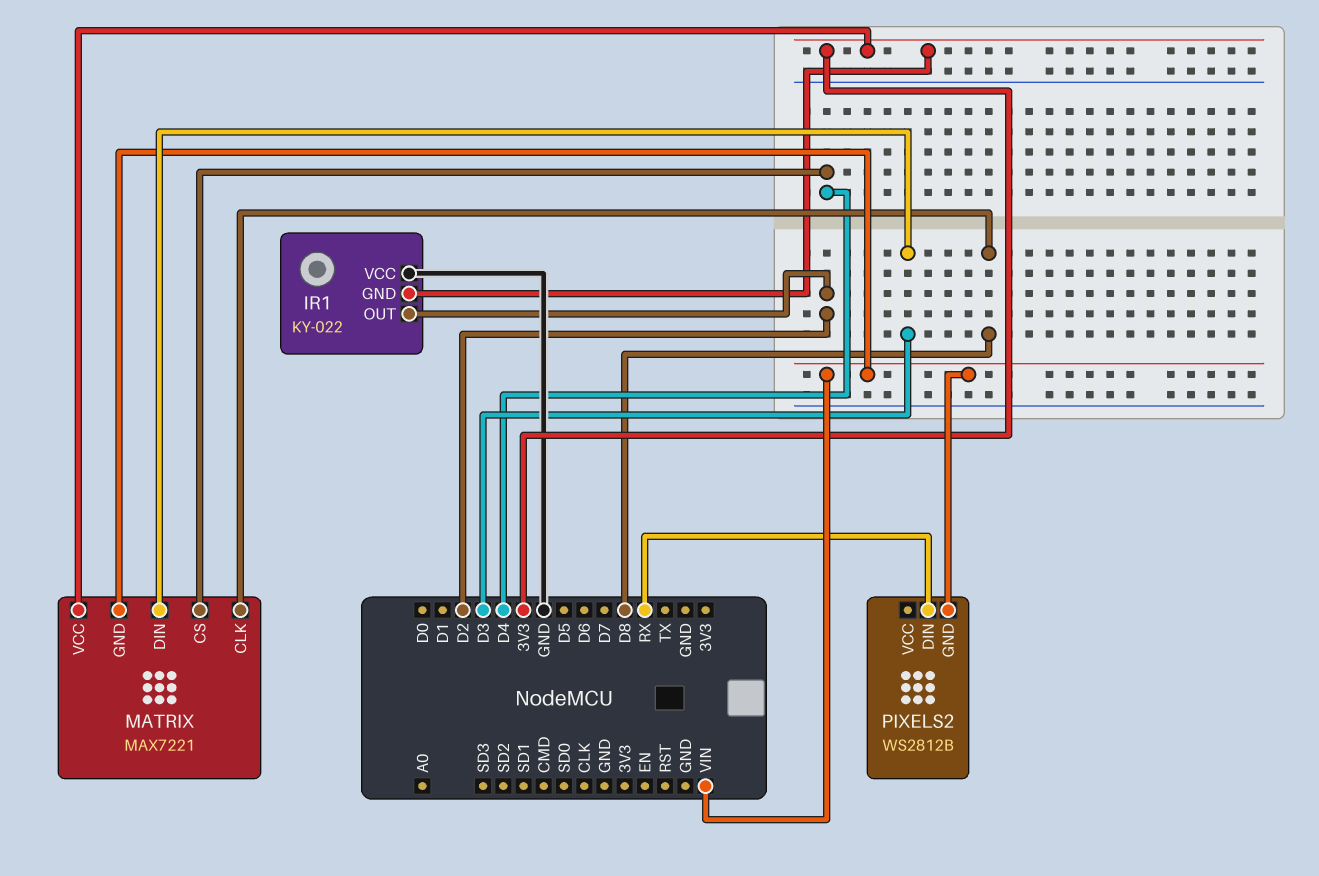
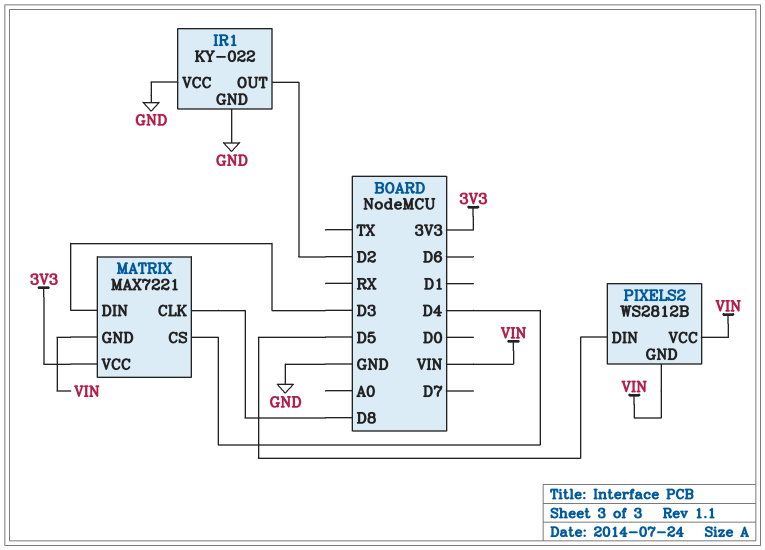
IR1 pin GND: 3V3 -> GND
PIXELS2 pin DIN: RX -> D5
PIXELS2 pin VCC: none -> VIN

